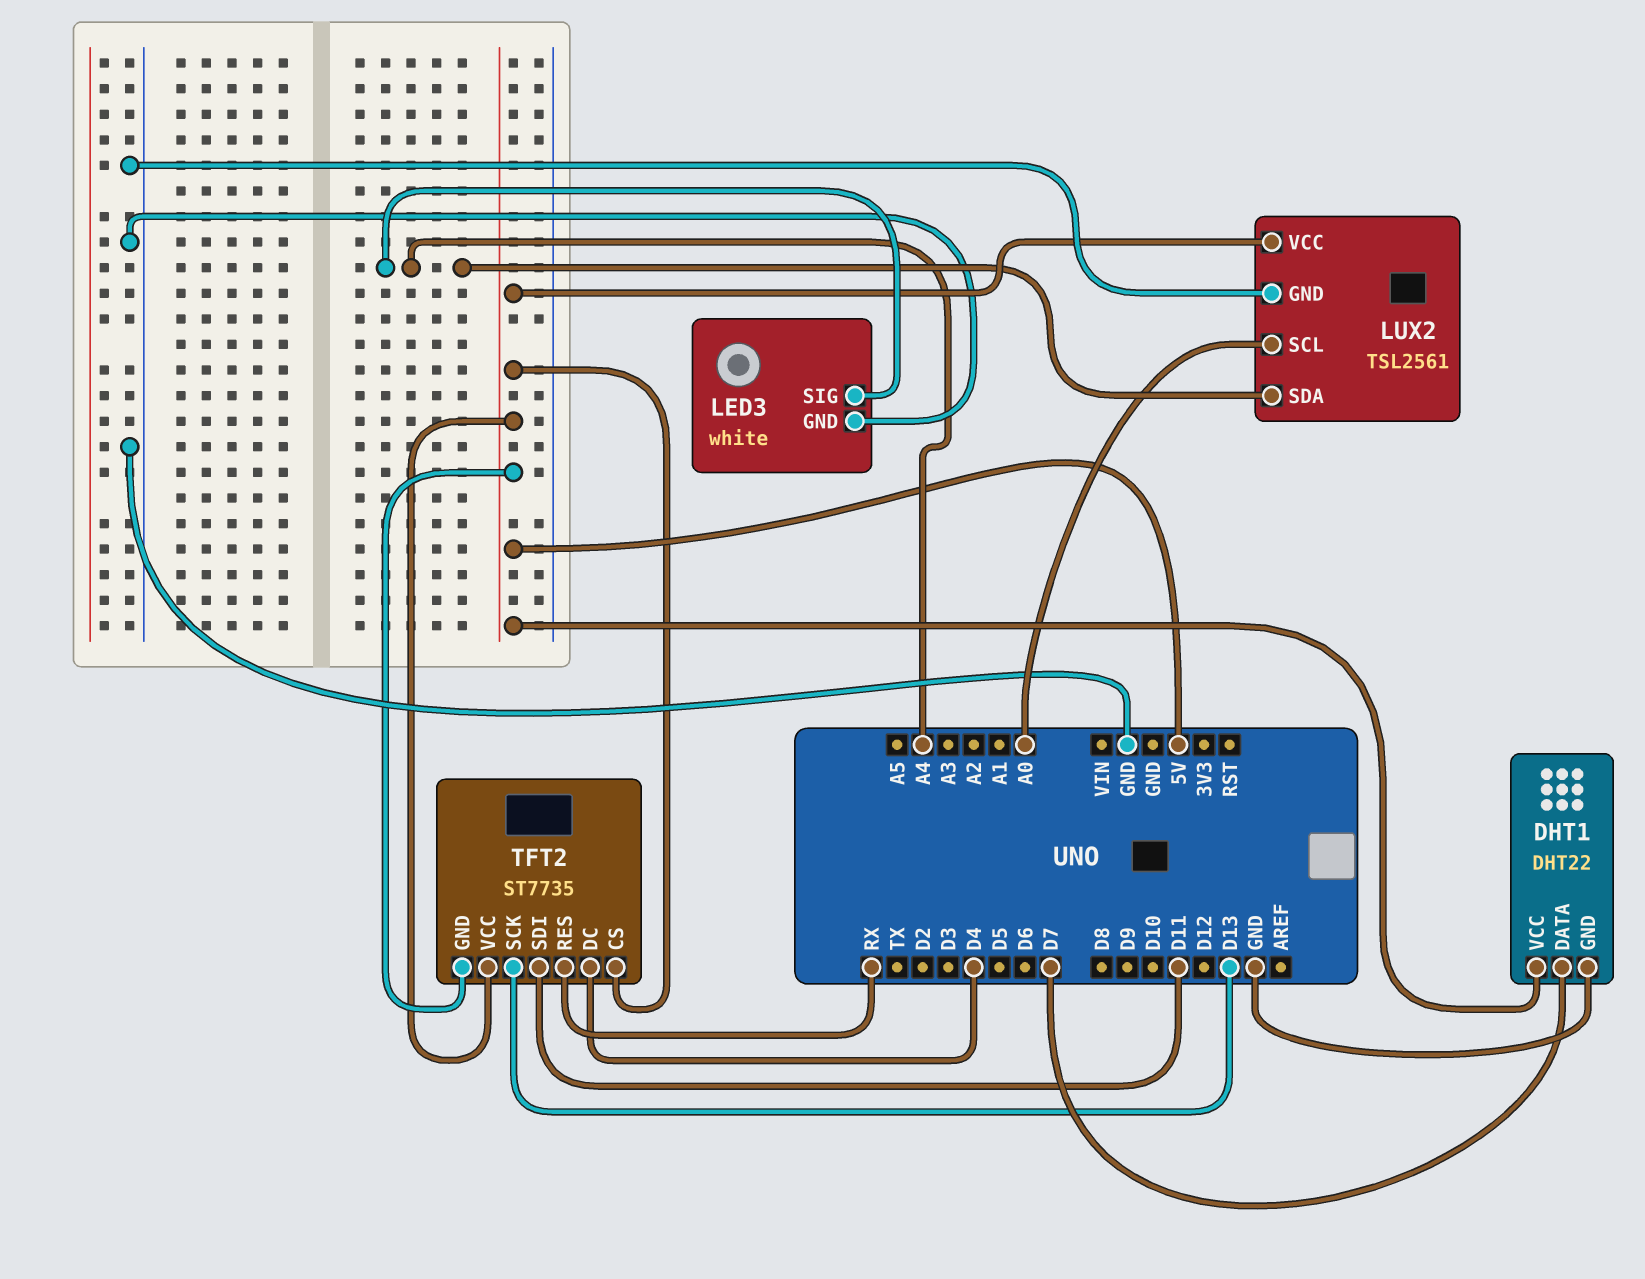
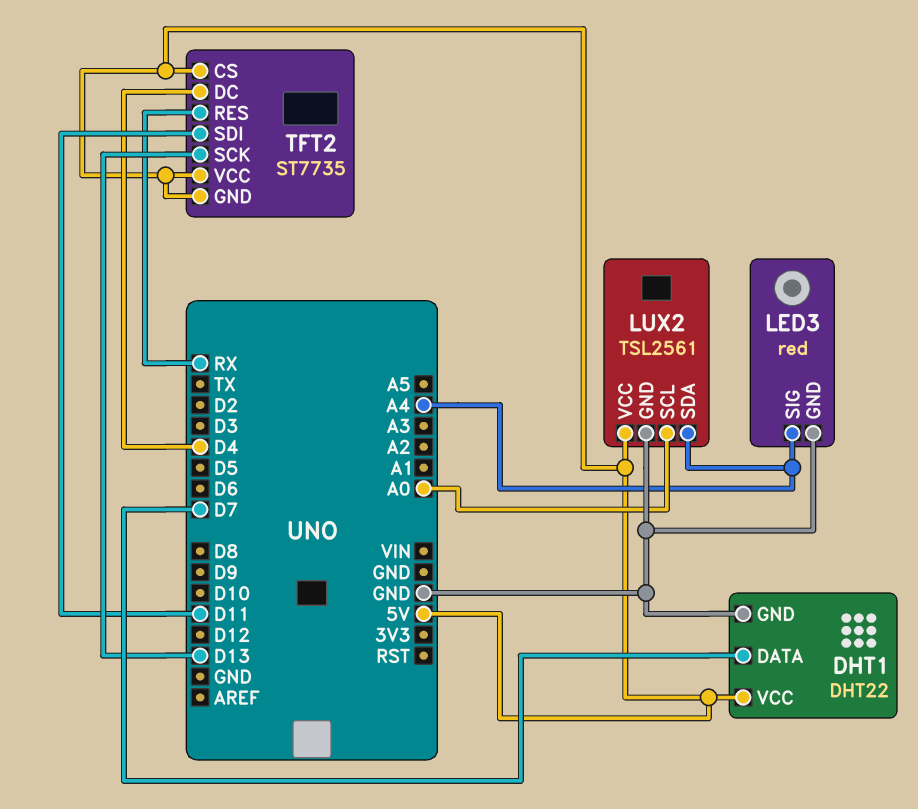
LED3: white -> red

